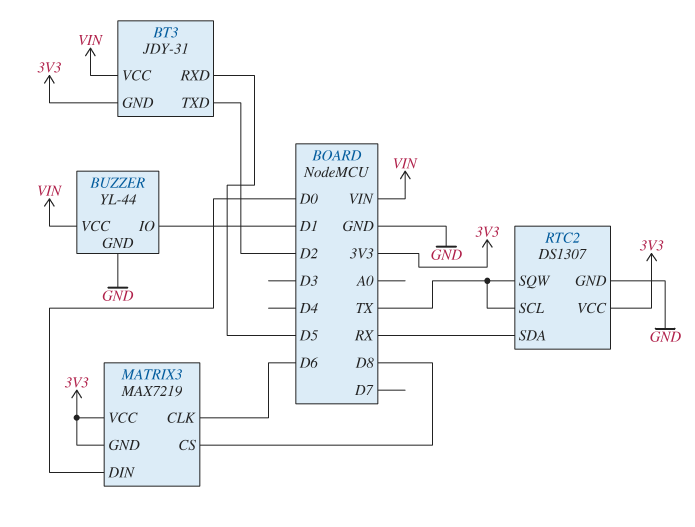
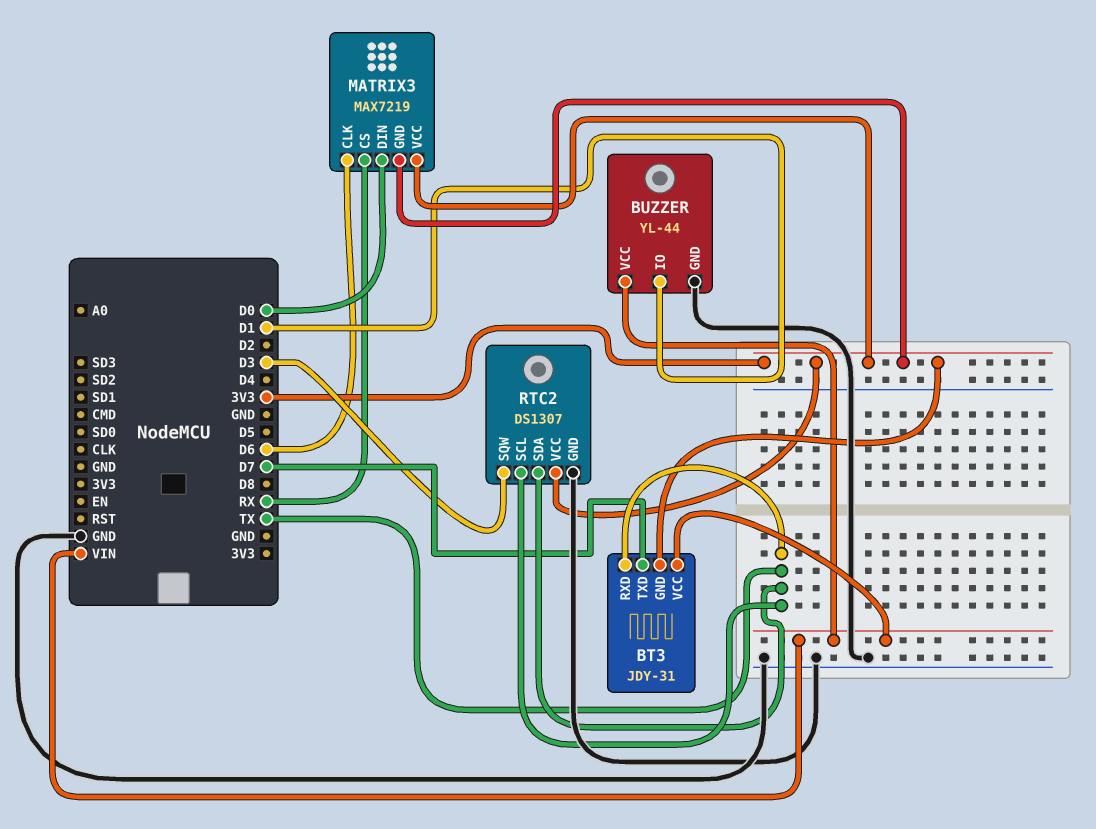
BT3 pin RXD: D5 -> TX
BT3 pin TXD: D2 -> D7
MATRIX3 pin CS: D8 -> RX
RTC2 pin SDA: RX -> TX
RTC2 pin SQW: TX -> D3

